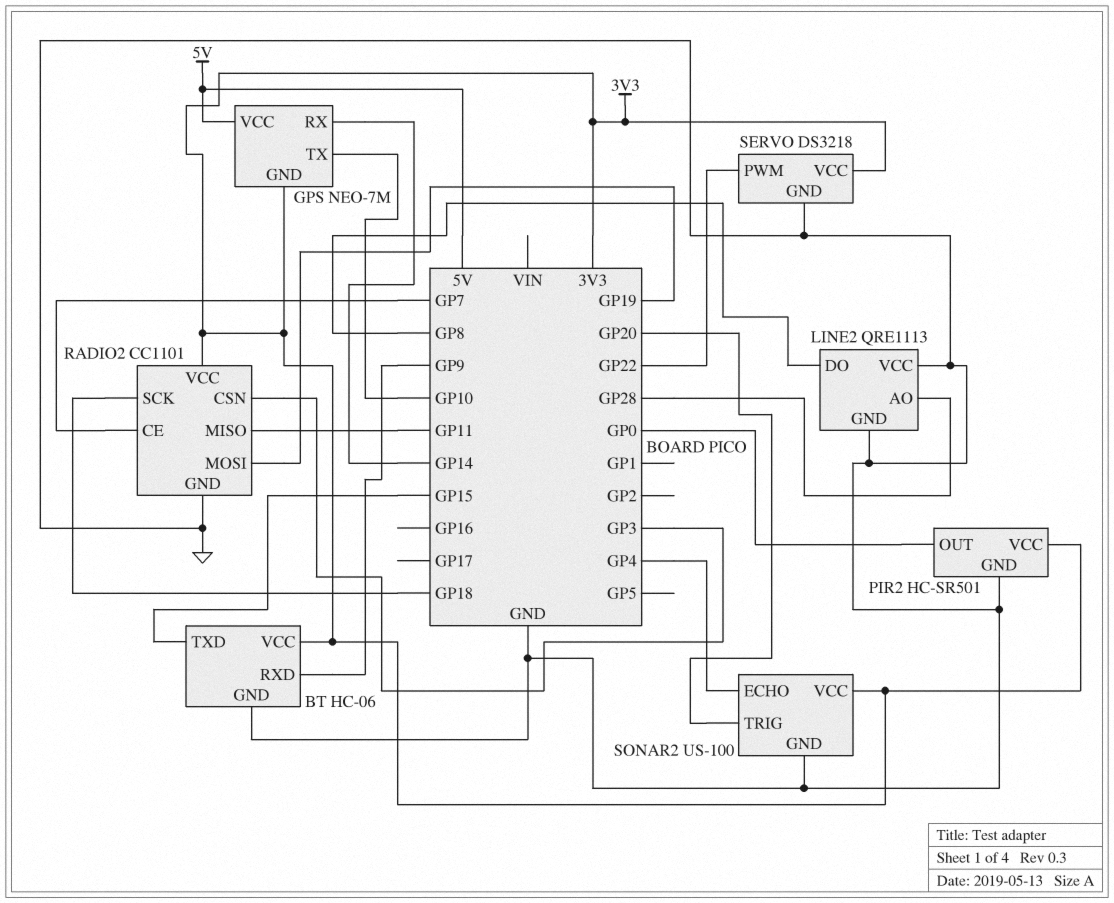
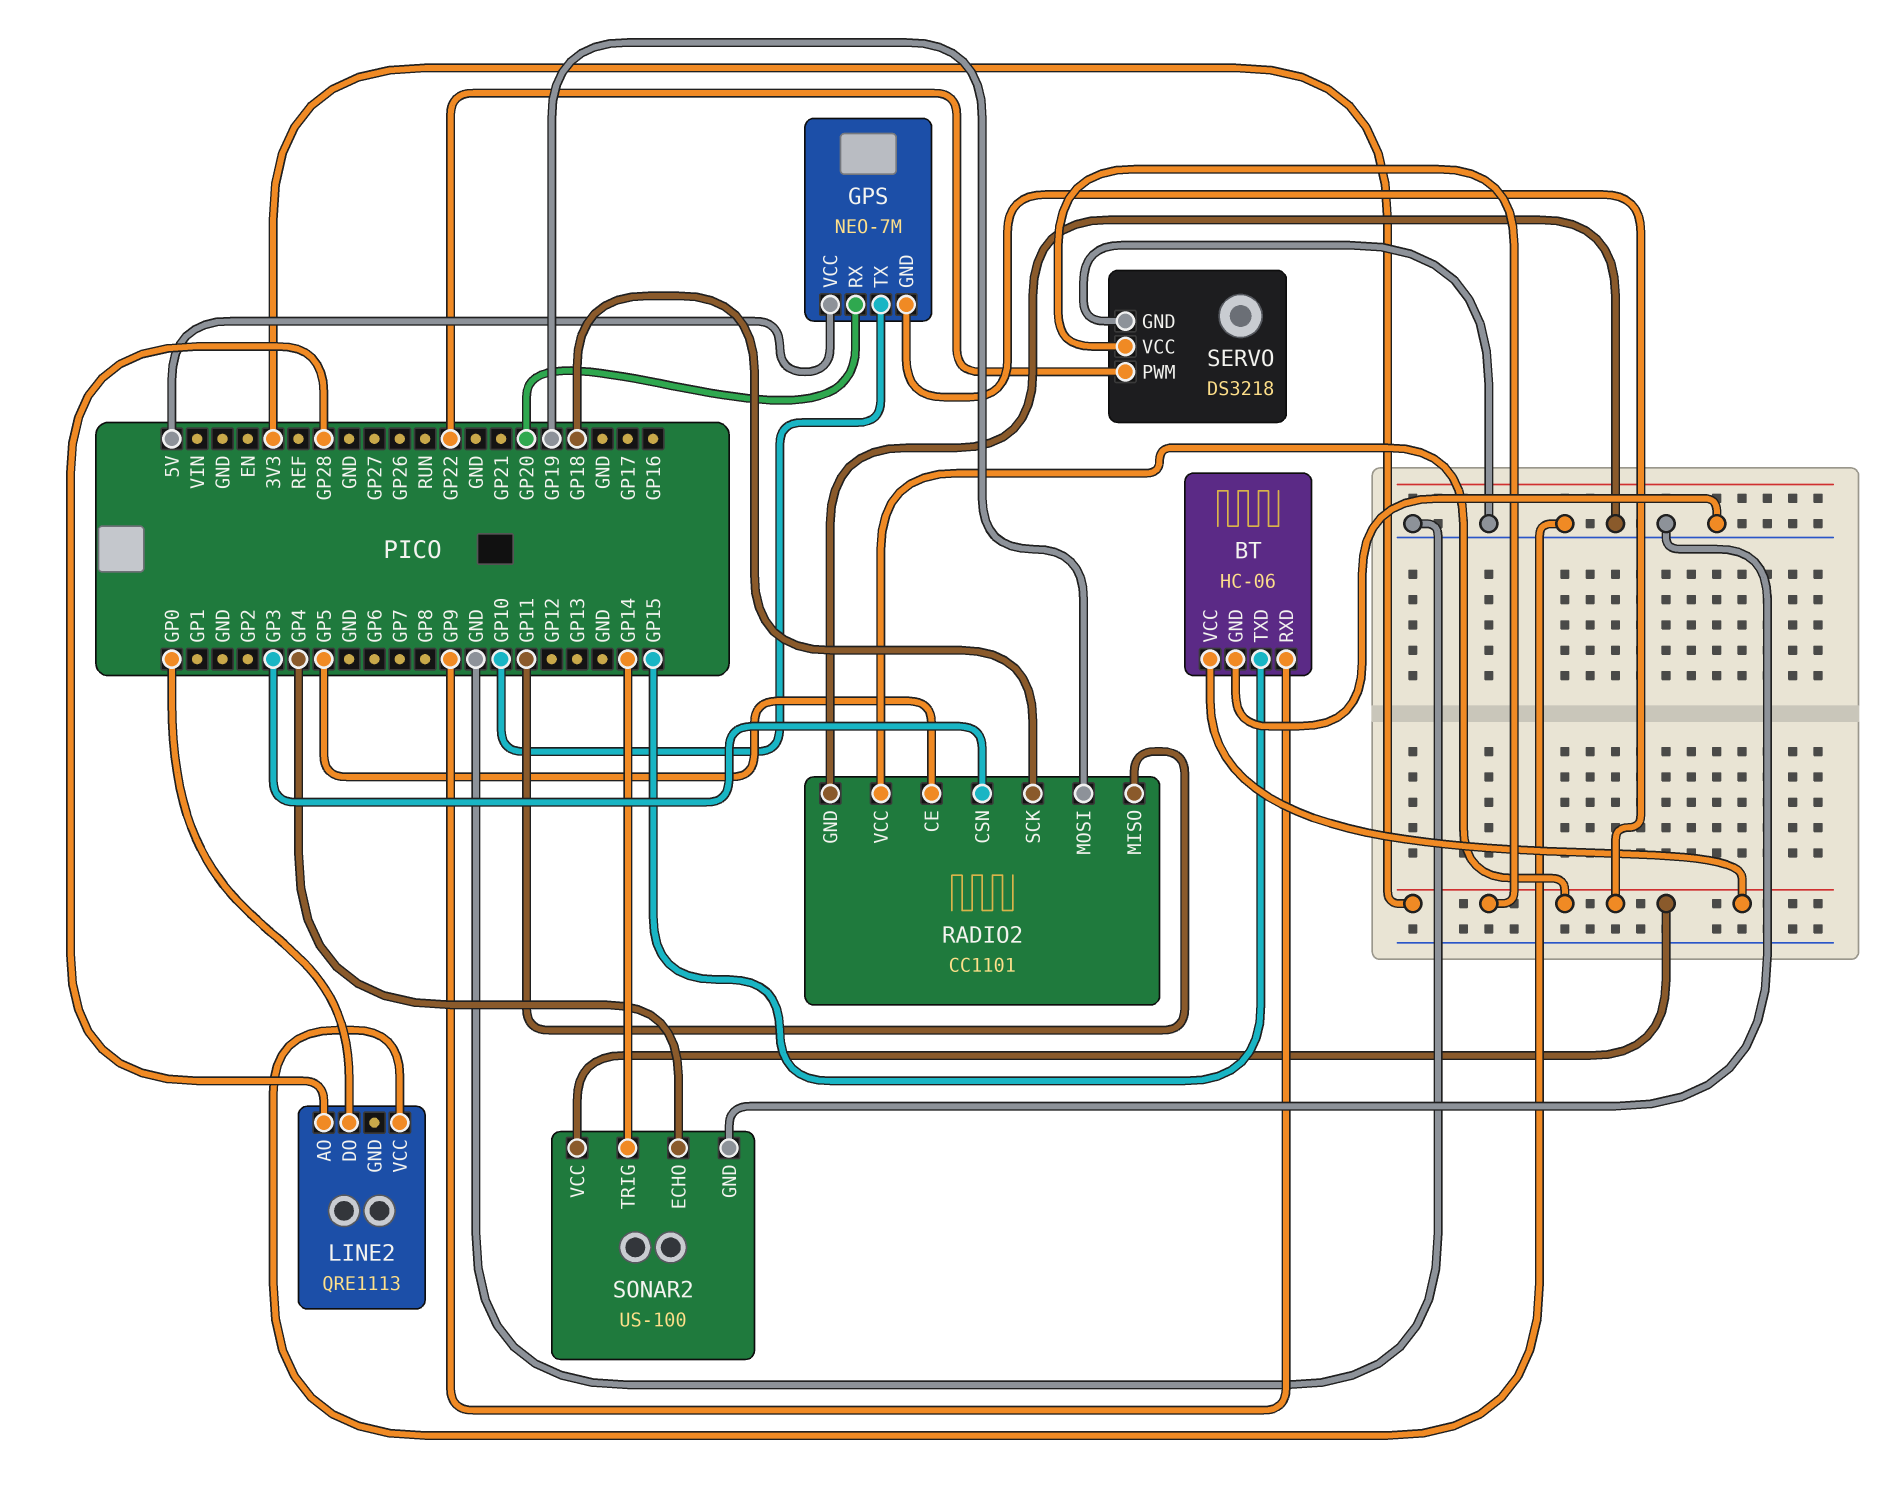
GPS pin RX: GP14 -> GP20
LINE2 pin DO: GP8 -> GP0
LINE2 pin GND: GND -> none
PIR2: HC-SR501 -> none
PIR2 pin GND: GND -> none
PIR2 pin OUT: GP0 -> none
PIR2 pin VCC: 3V3 -> none
RADIO2 pin CE: GP7 -> GP5
SONAR2 pin TRIG: GP20 -> GP14

